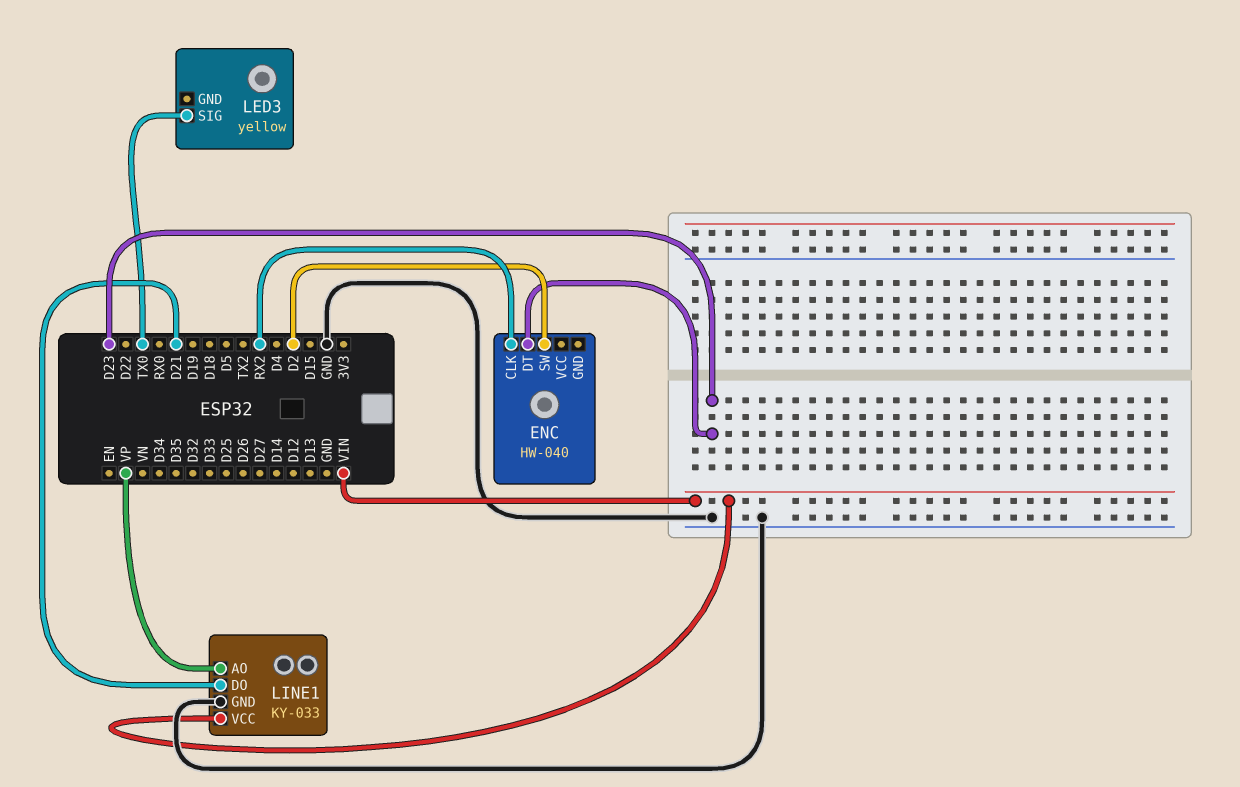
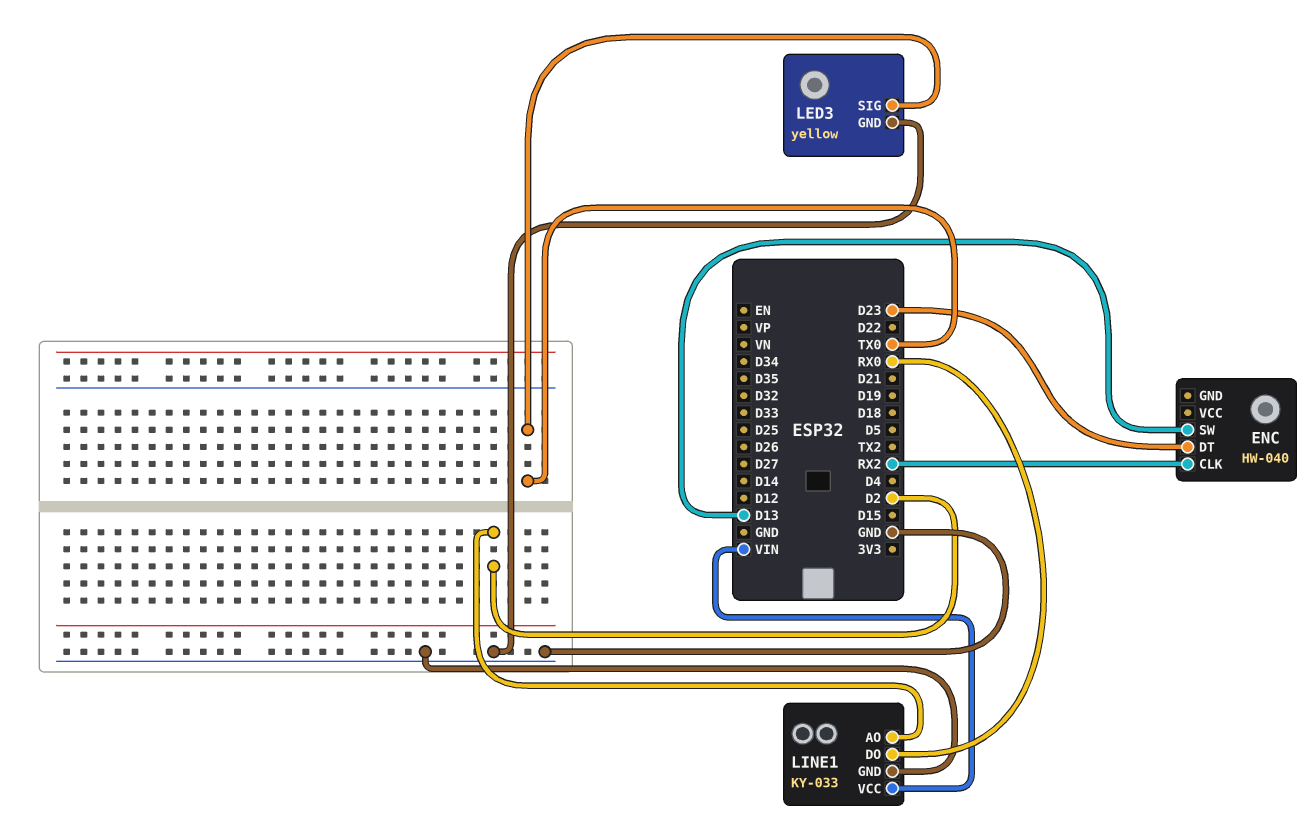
ENC pin SW: D2 -> D13
LED3 pin GND: none -> GND
LINE1 pin AO: VP -> D2
LINE1 pin DO: D21 -> RX0

